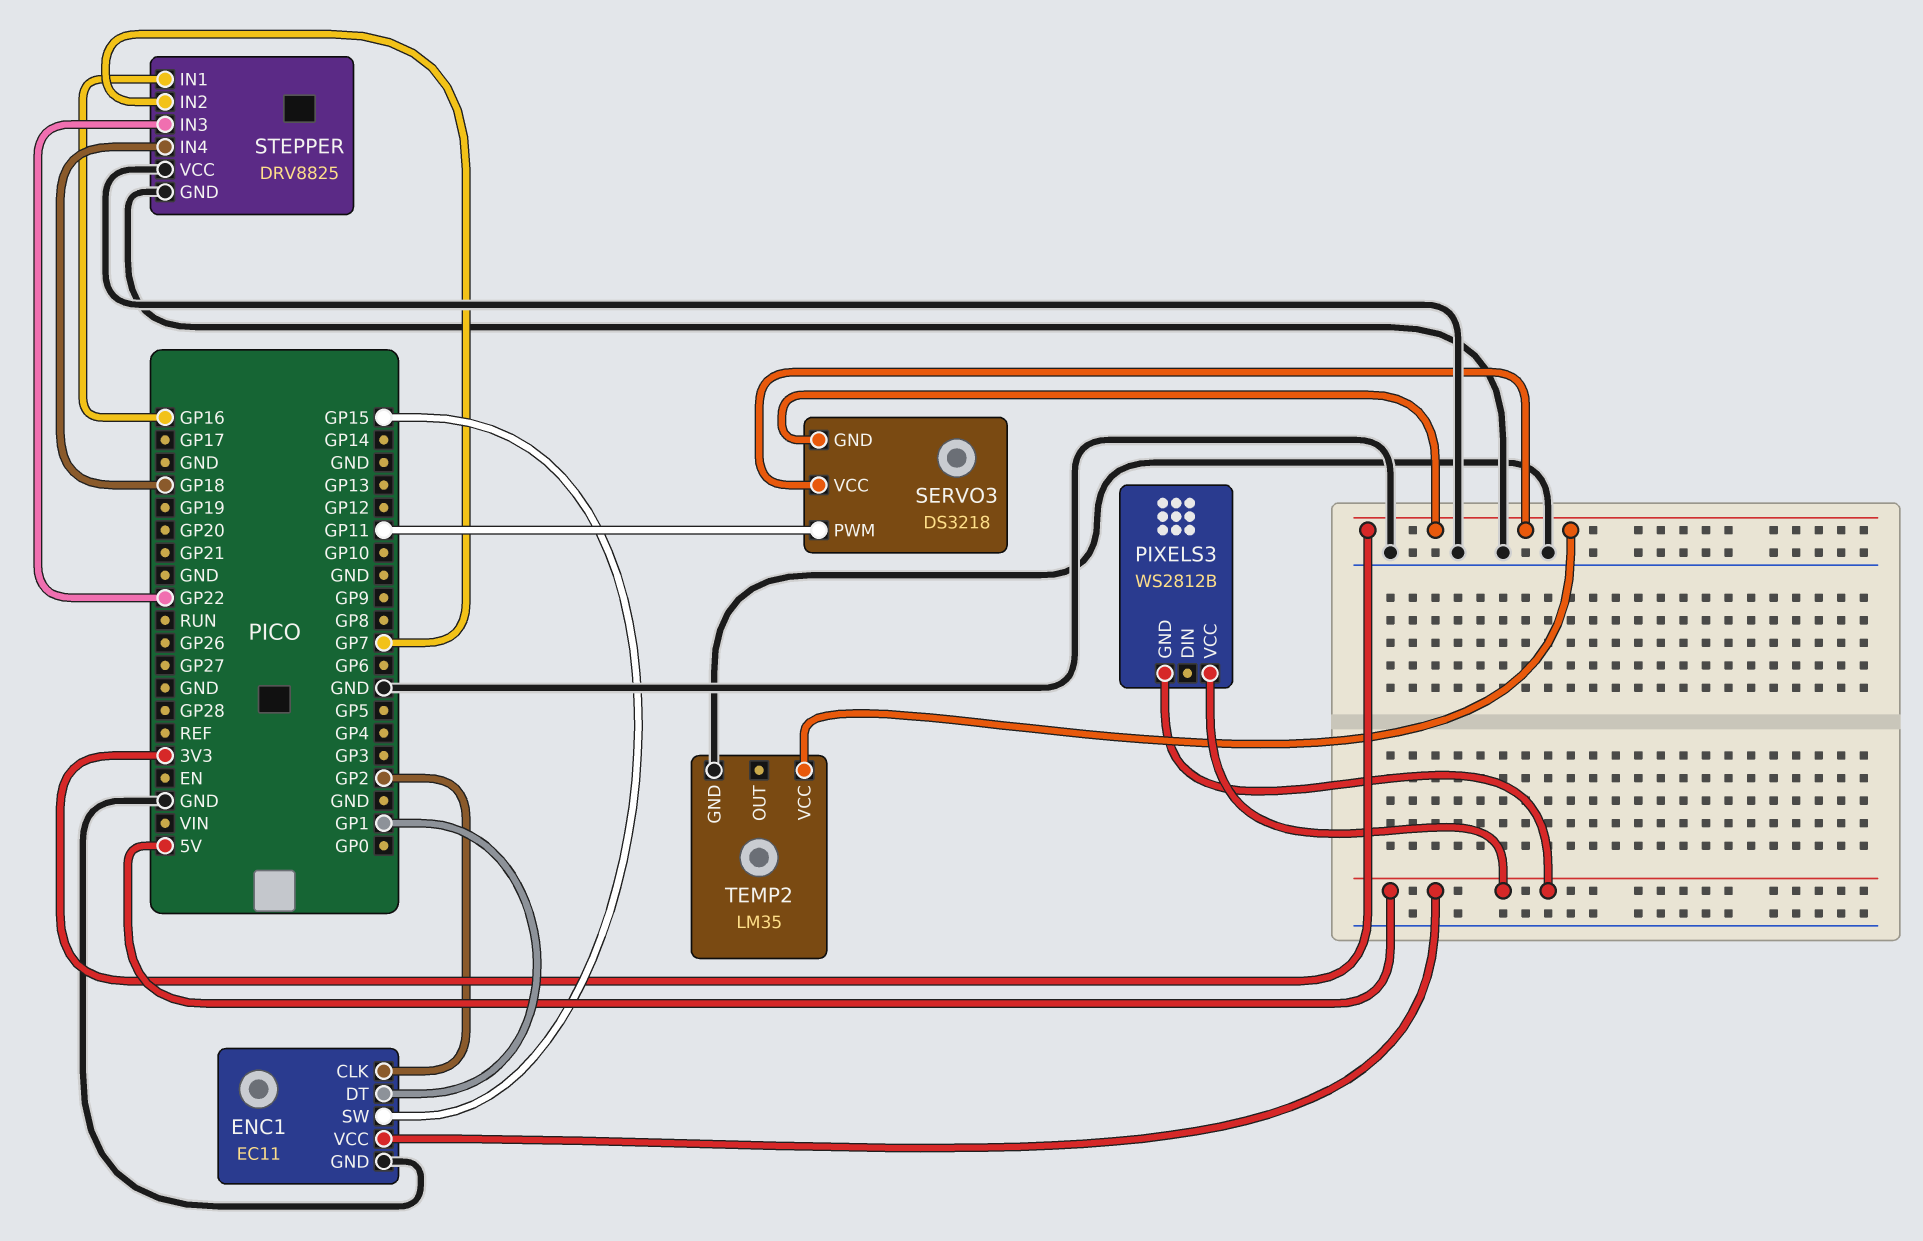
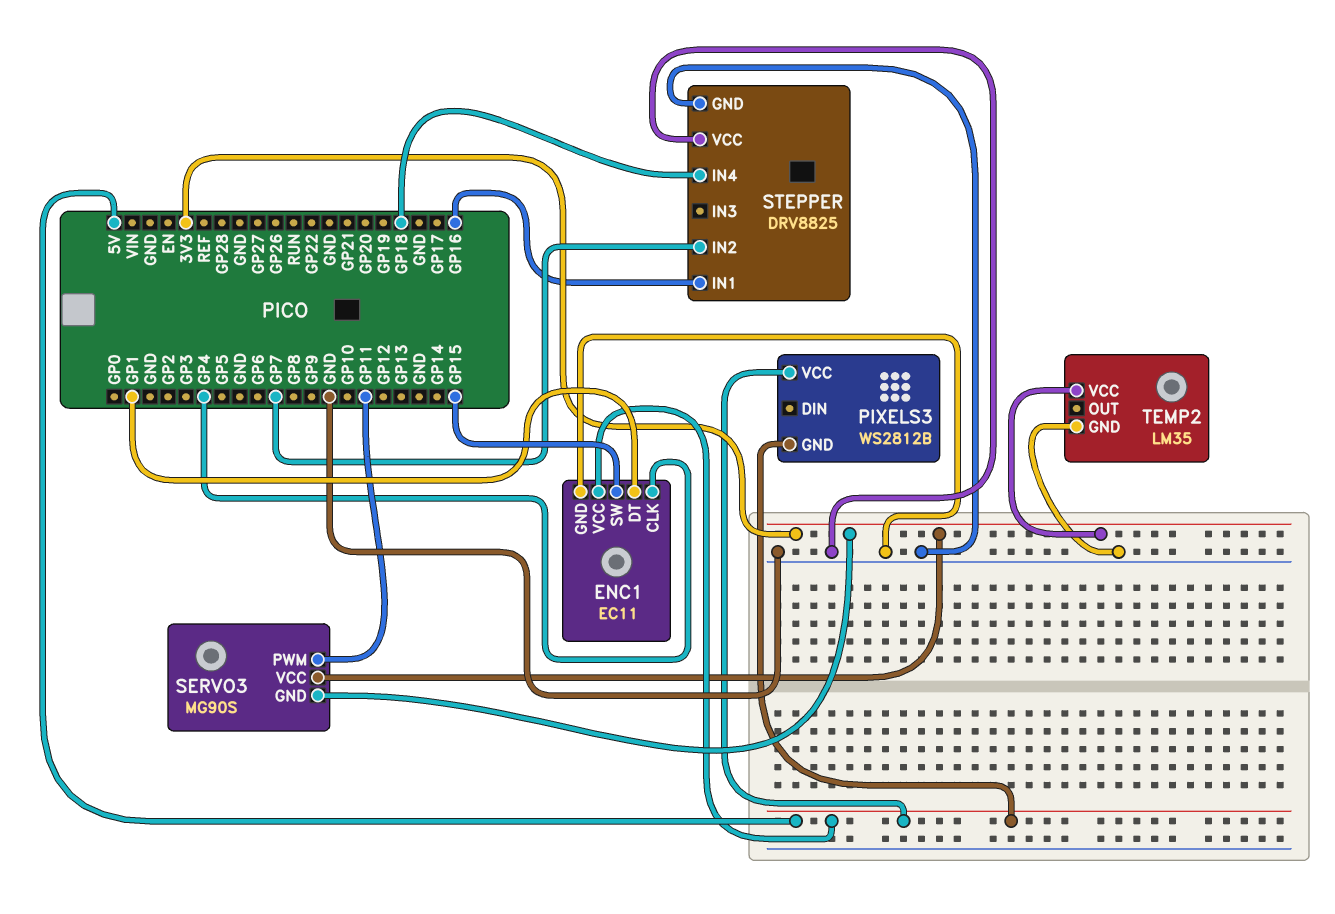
ENC1 pin CLK: GP2 -> GP4
SERVO3: DS3218 -> MG90S
STEPPER pin IN3: GP22 -> none

